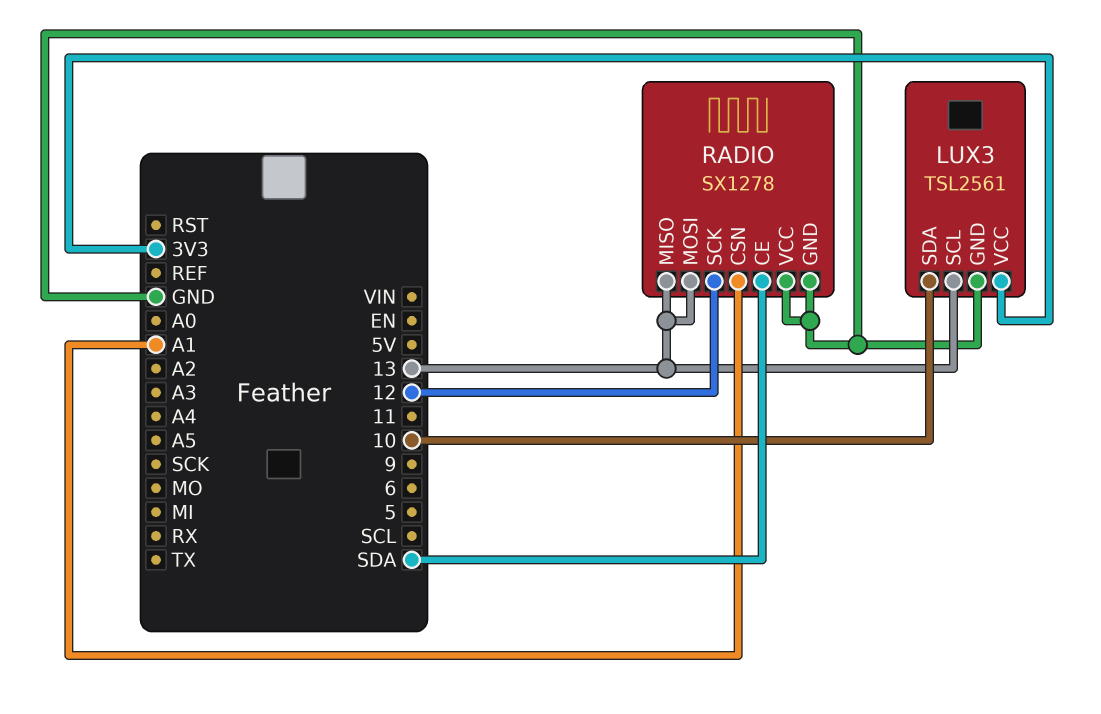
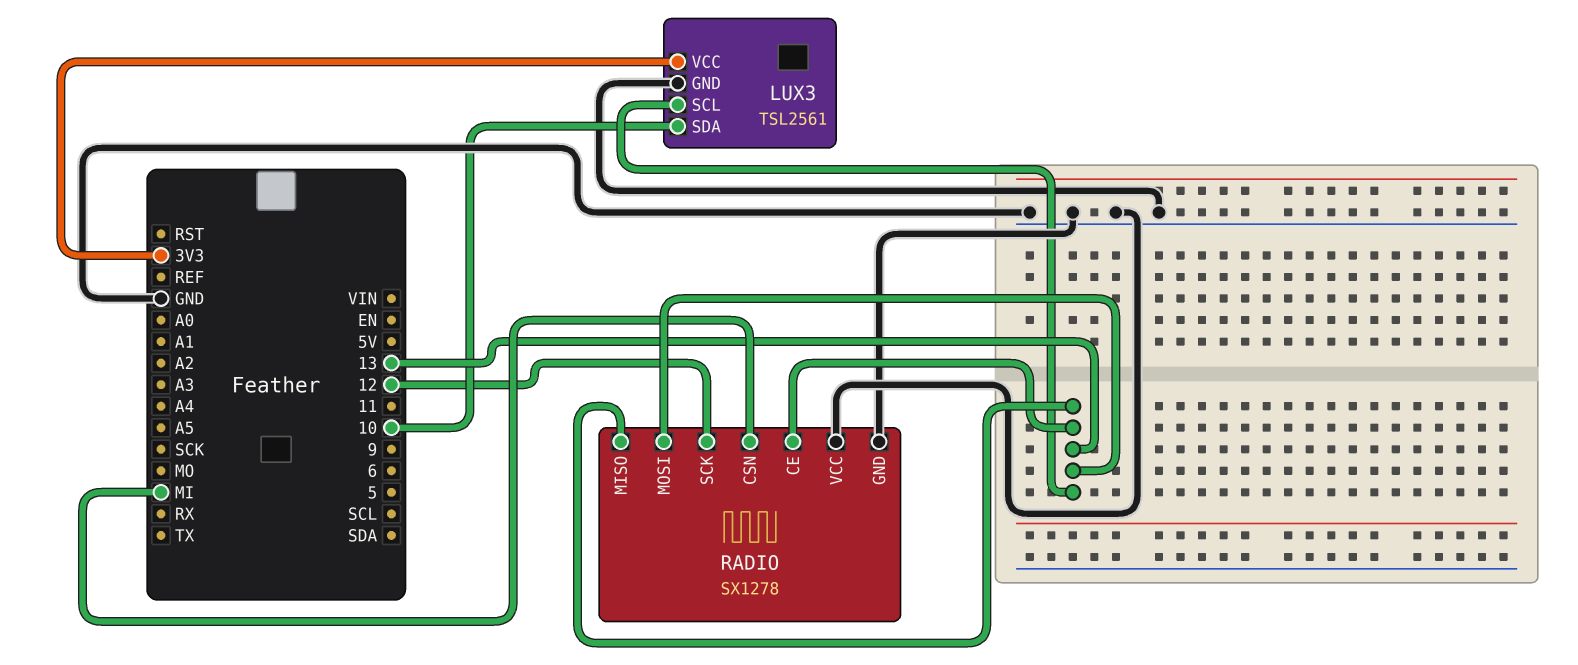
RADIO pin CE: SDA -> 13
RADIO pin CSN: A1 -> MI

